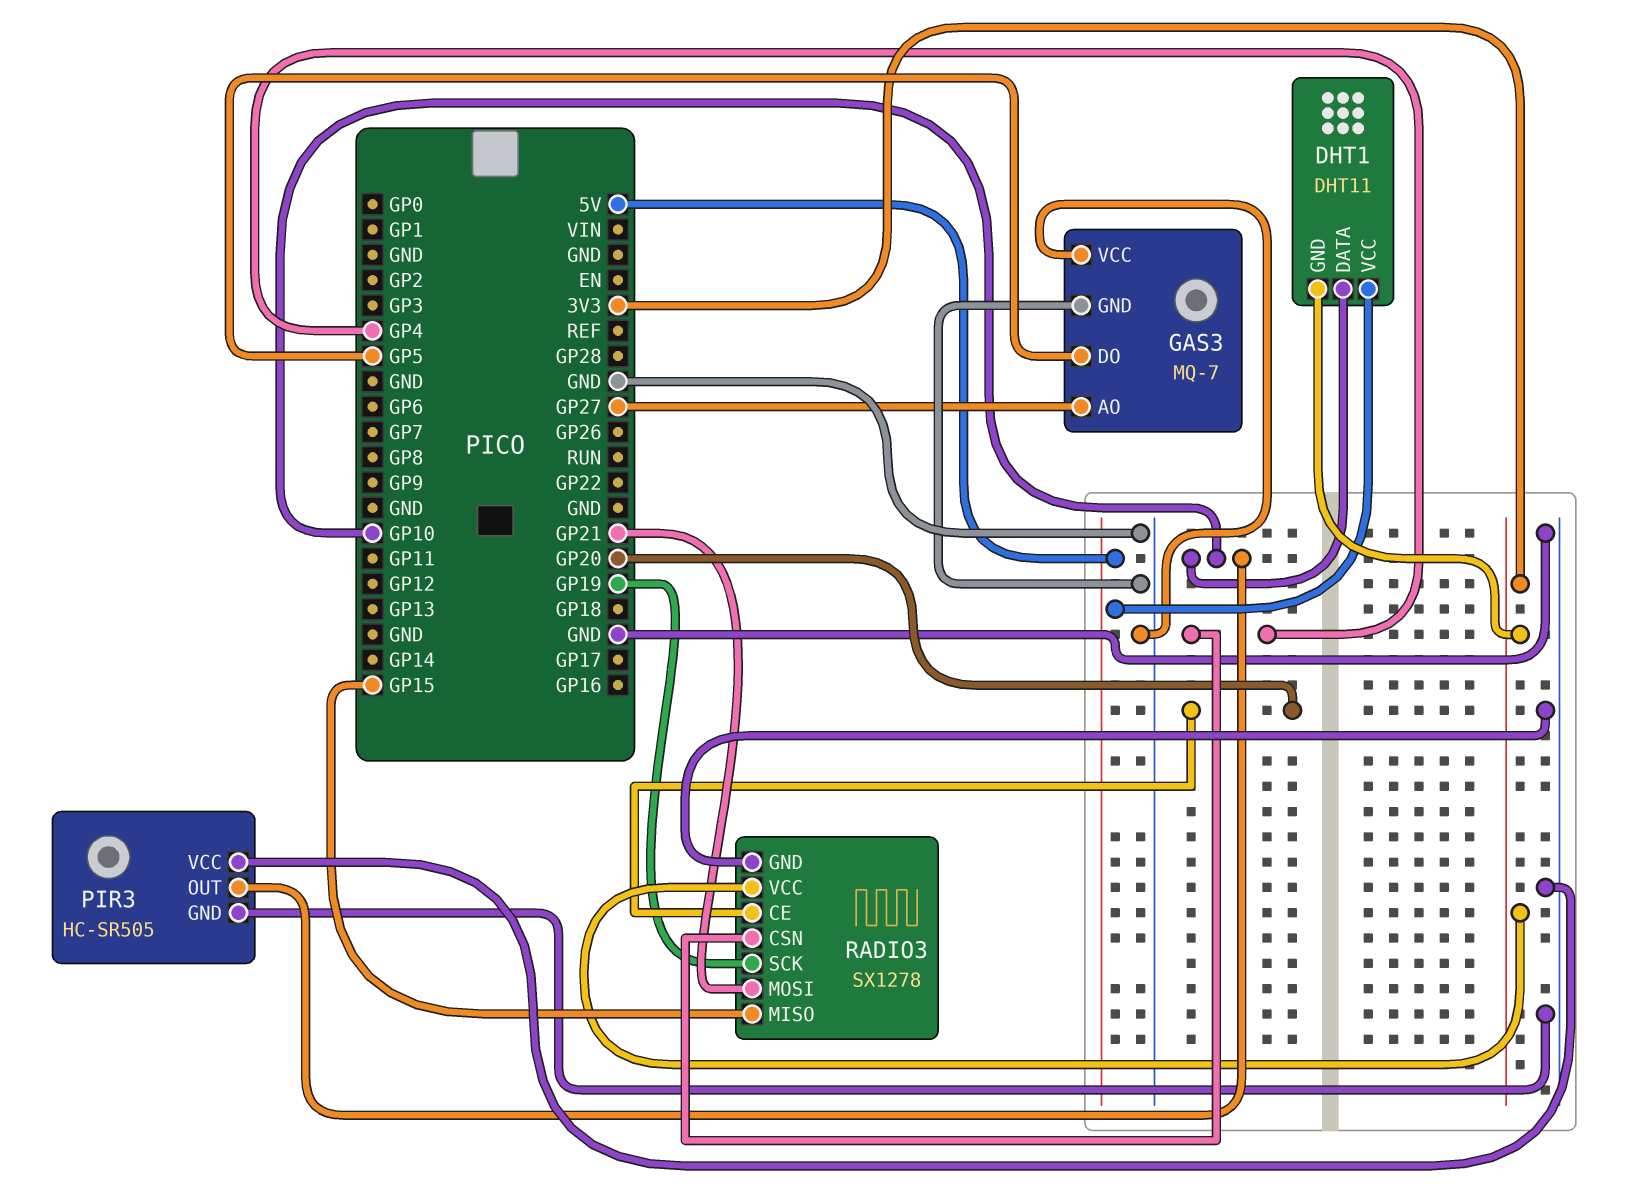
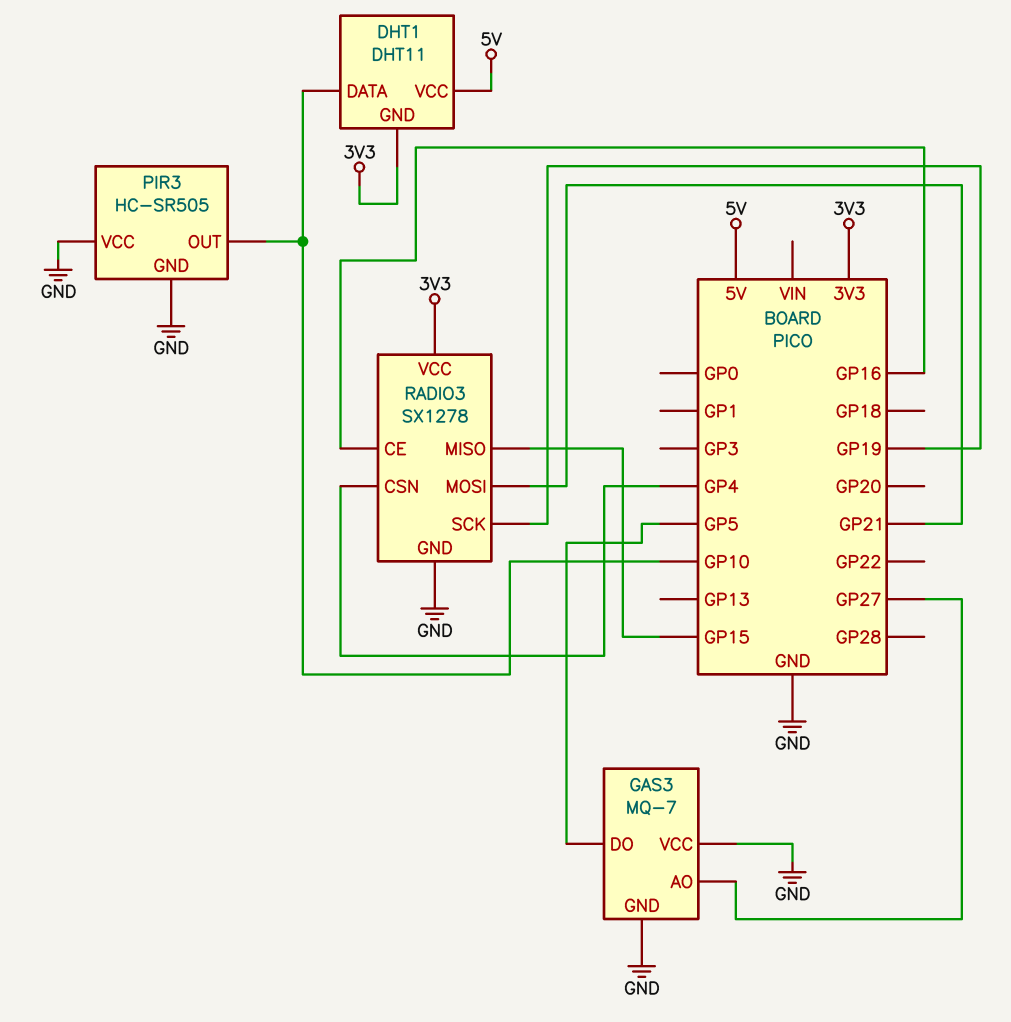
RADIO3 pin CE: GP20 -> GP16

